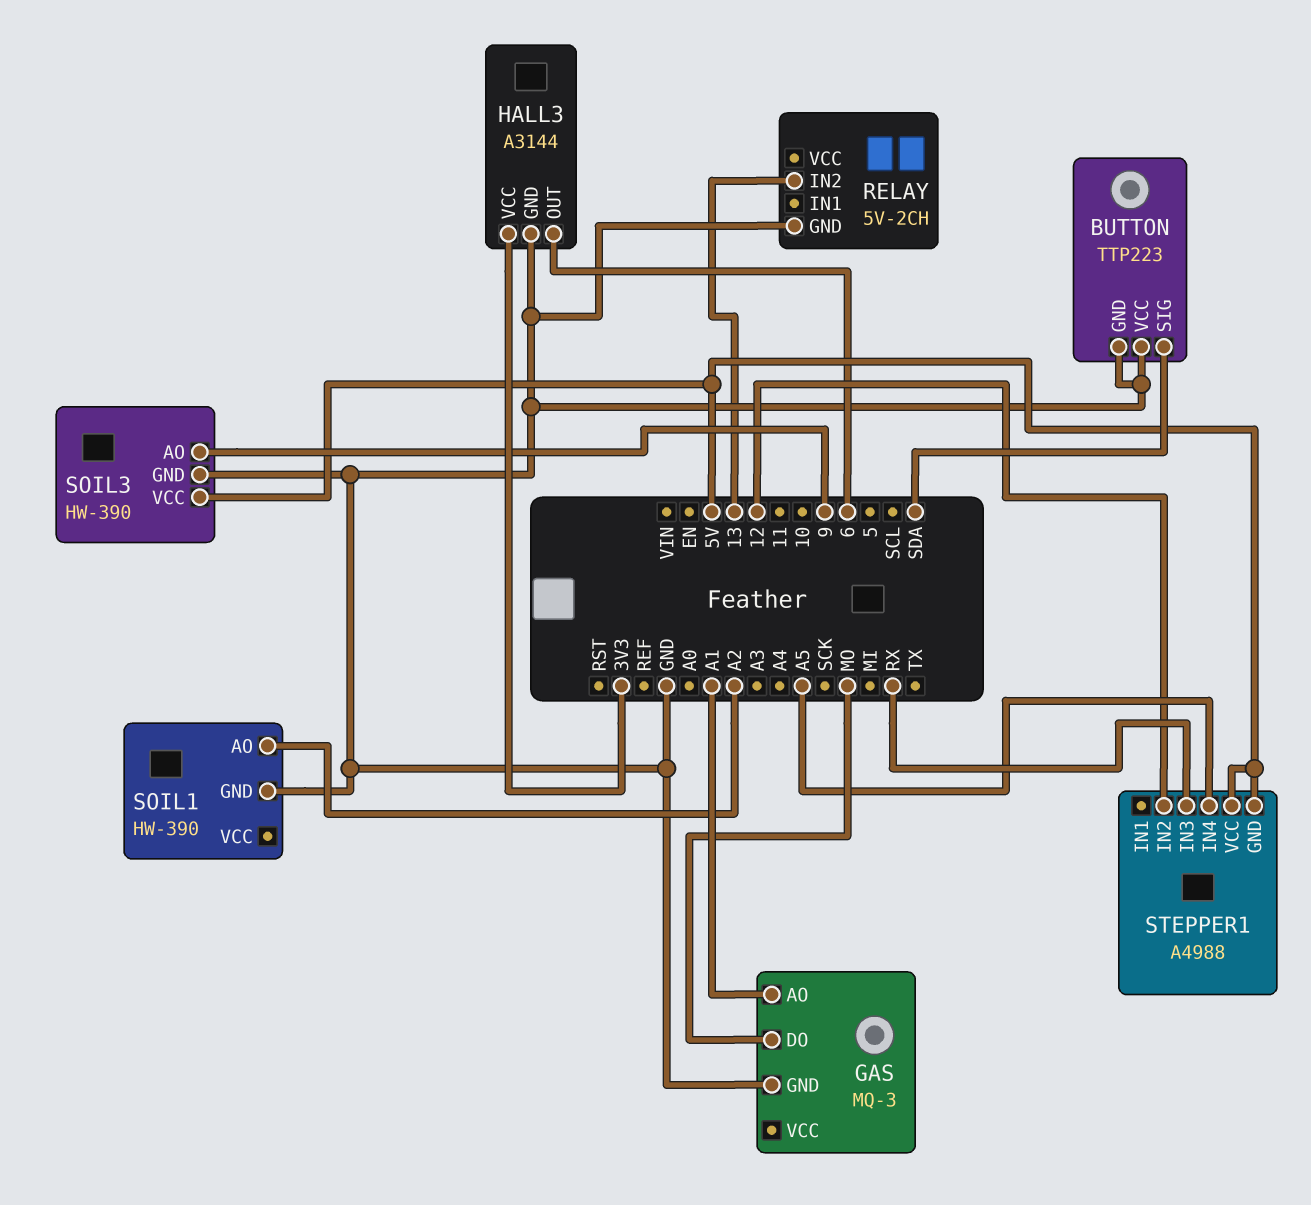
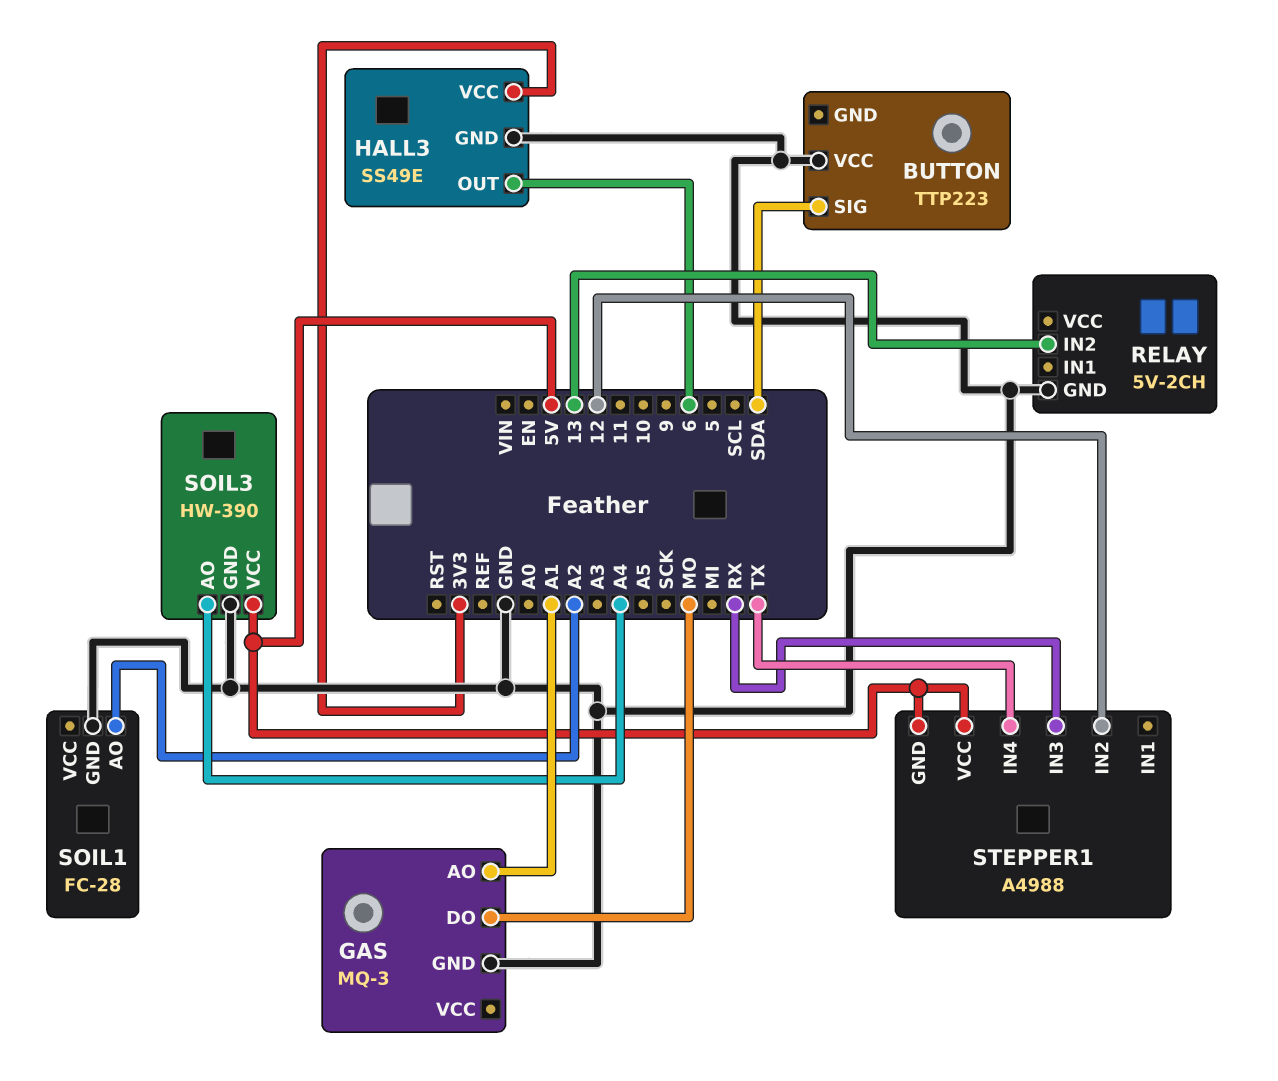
BUTTON pin GND: GND -> none
HALL3: A3144 -> SS49E
SOIL1: HW-390 -> FC-28
SOIL3 pin AO: 9 -> A4
STEPPER1 pin IN4: A5 -> TX

